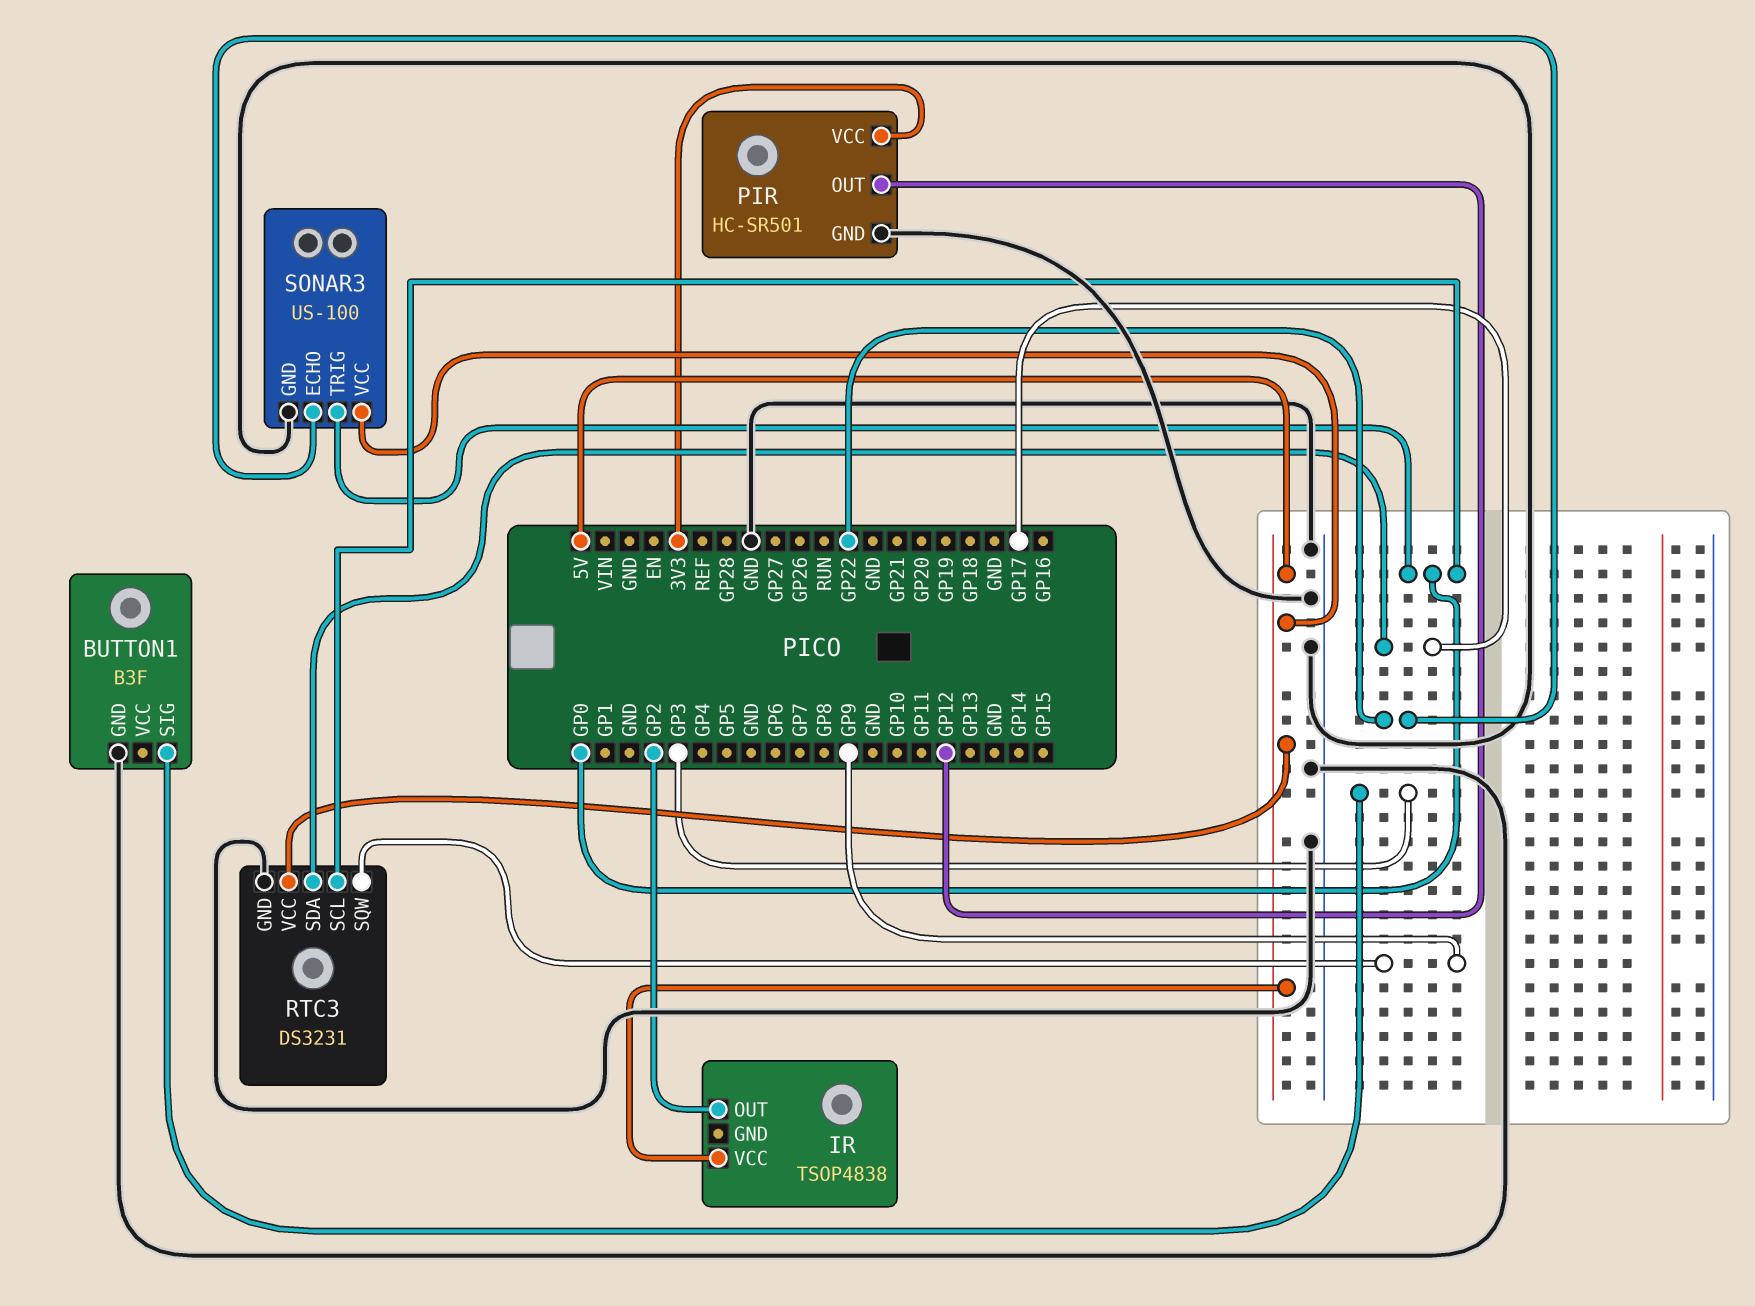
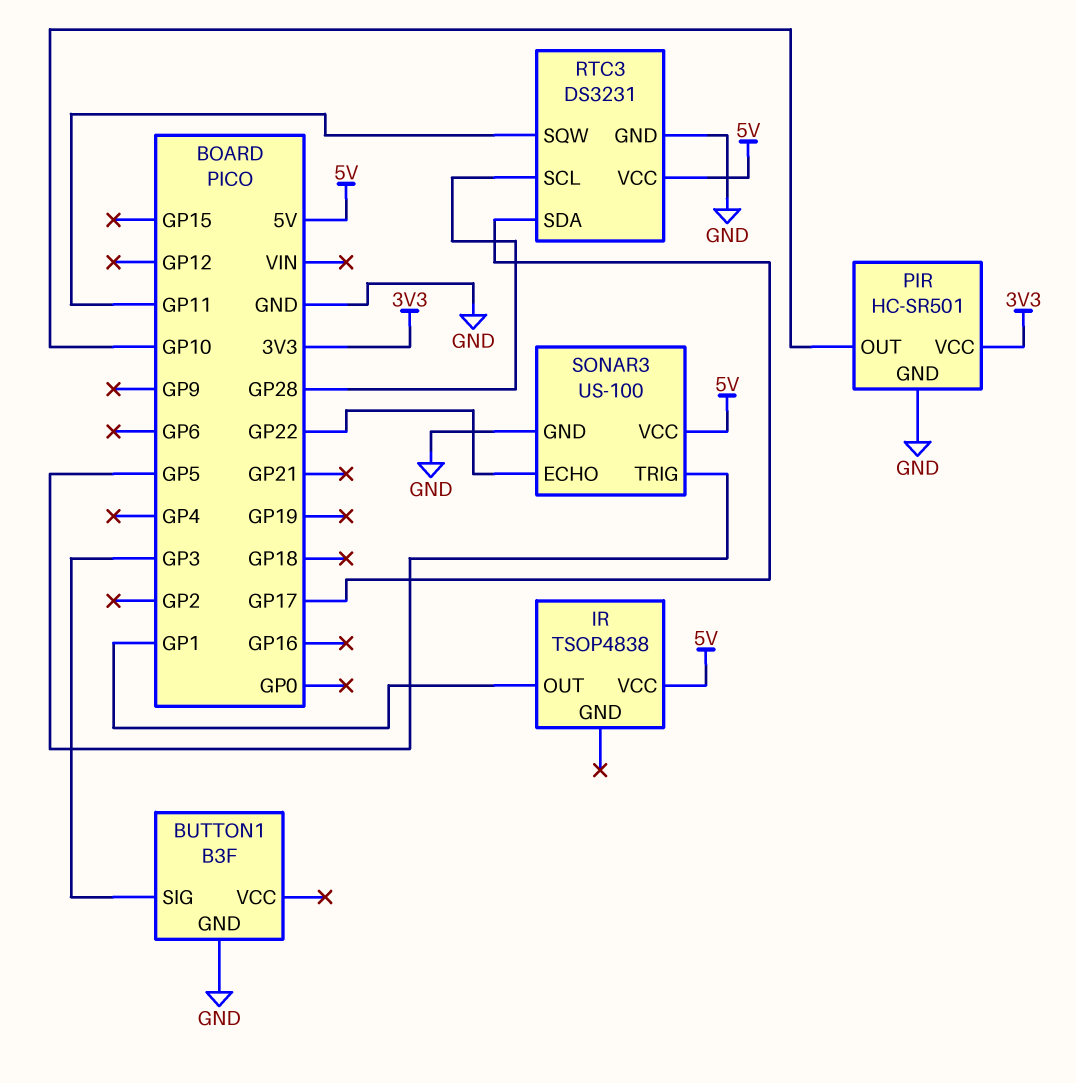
IR pin OUT: GP2 -> GP1
PIR pin OUT: GP12 -> GP10
RTC3 pin SCL: GP0 -> GP28
RTC3 pin SQW: GP9 -> GP11
SONAR3 pin TRIG: GP0 -> GP5

